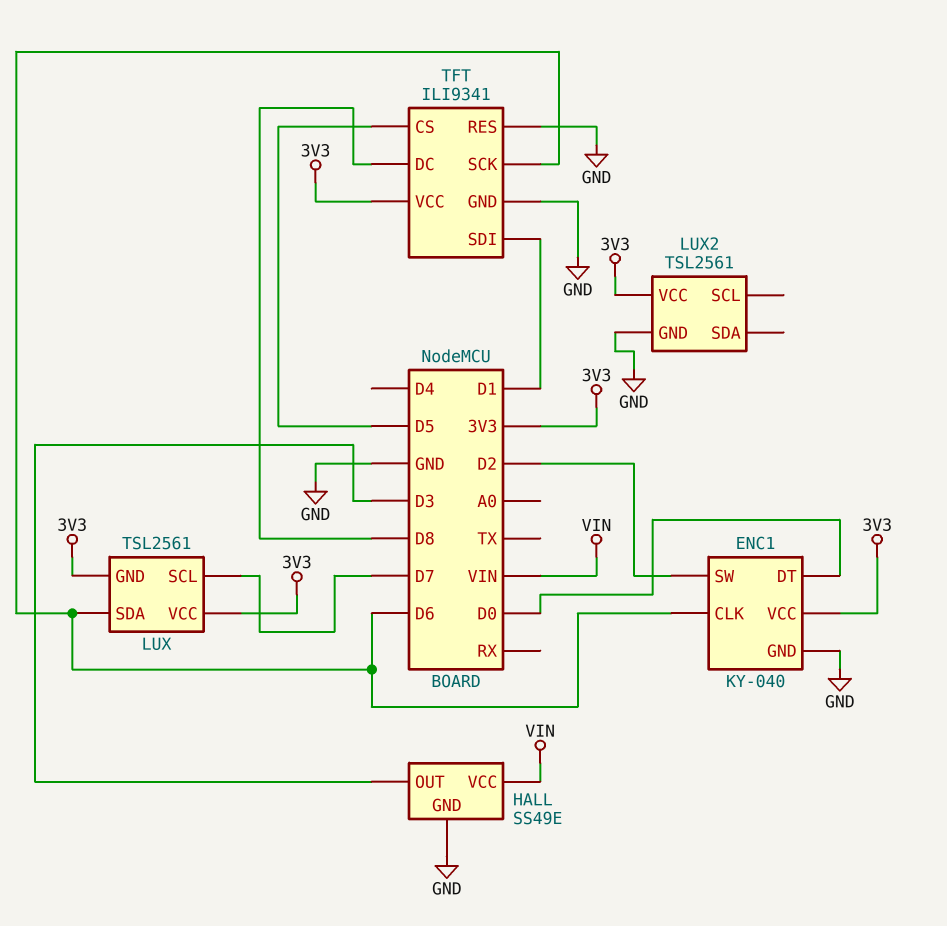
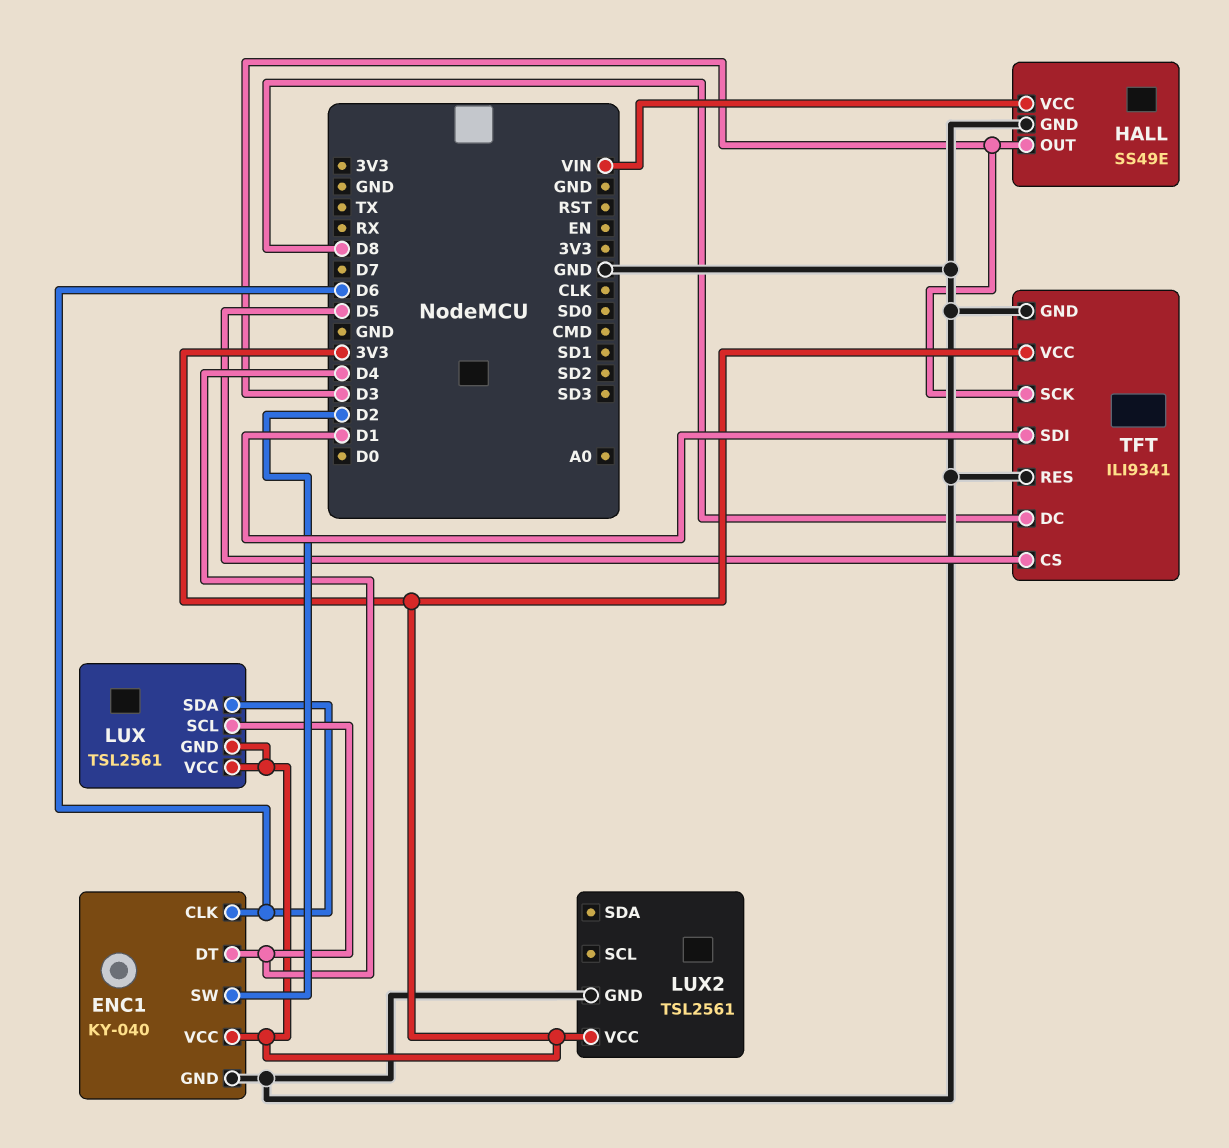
ENC1 pin DT: D0 -> D4
LUX pin SCL: D7 -> D4
TFT pin SCK: D6 -> D3

